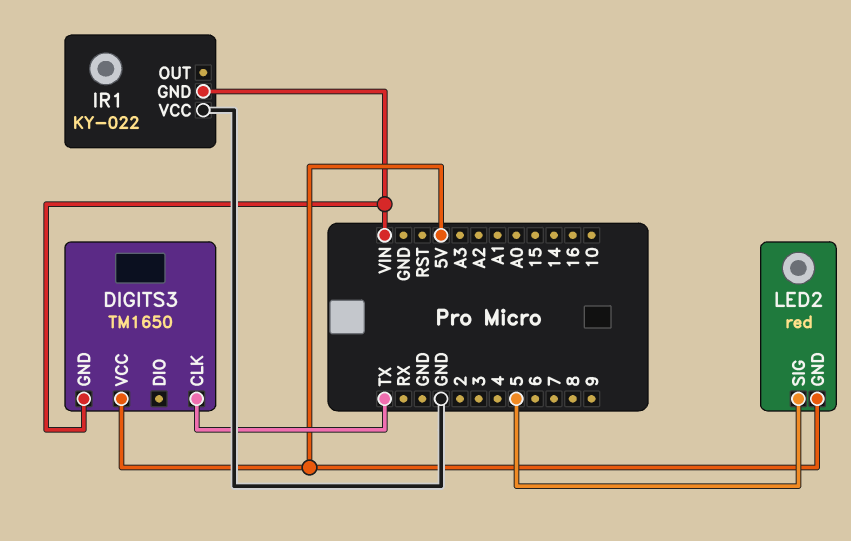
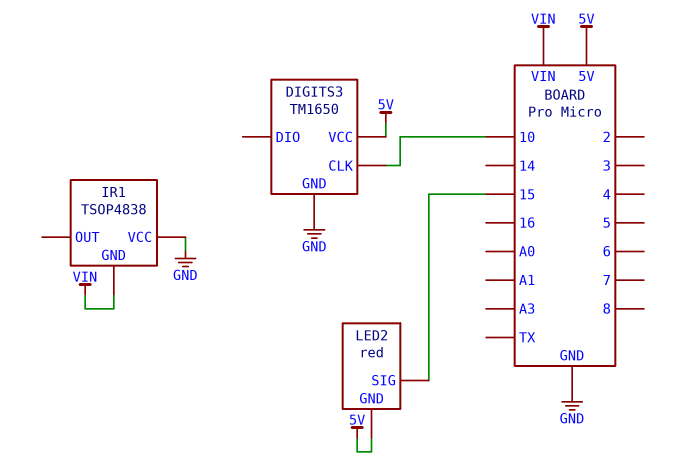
DIGITS3 pin CLK: TX -> 10
DIGITS3 pin GND: VIN -> GND
IR1: KY-022 -> TSOP4838
LED2 pin SIG: 5 -> 15

